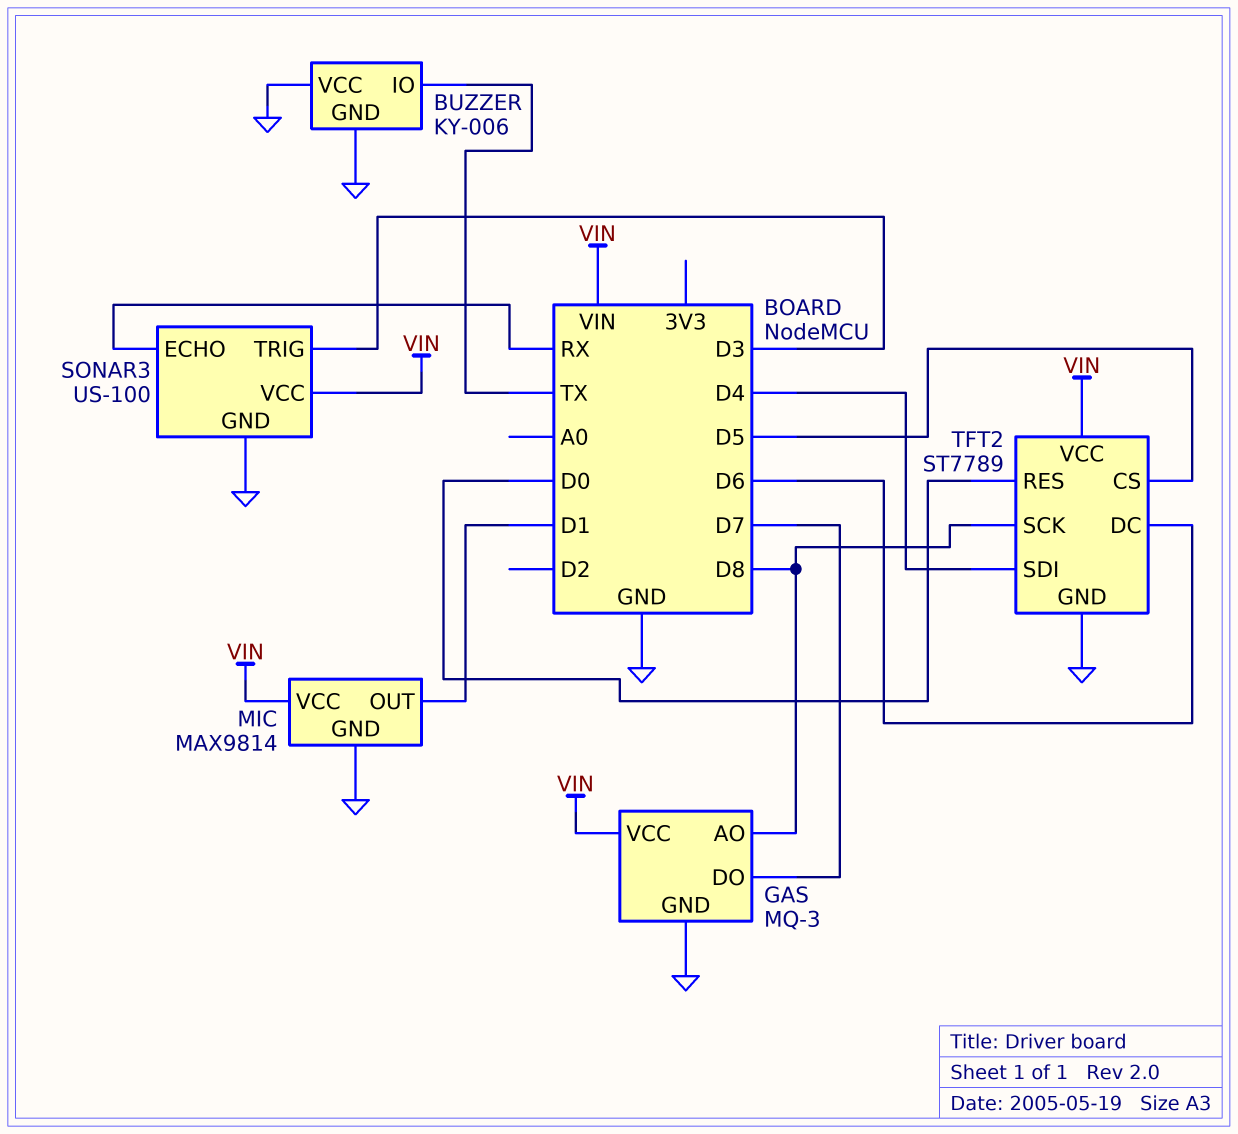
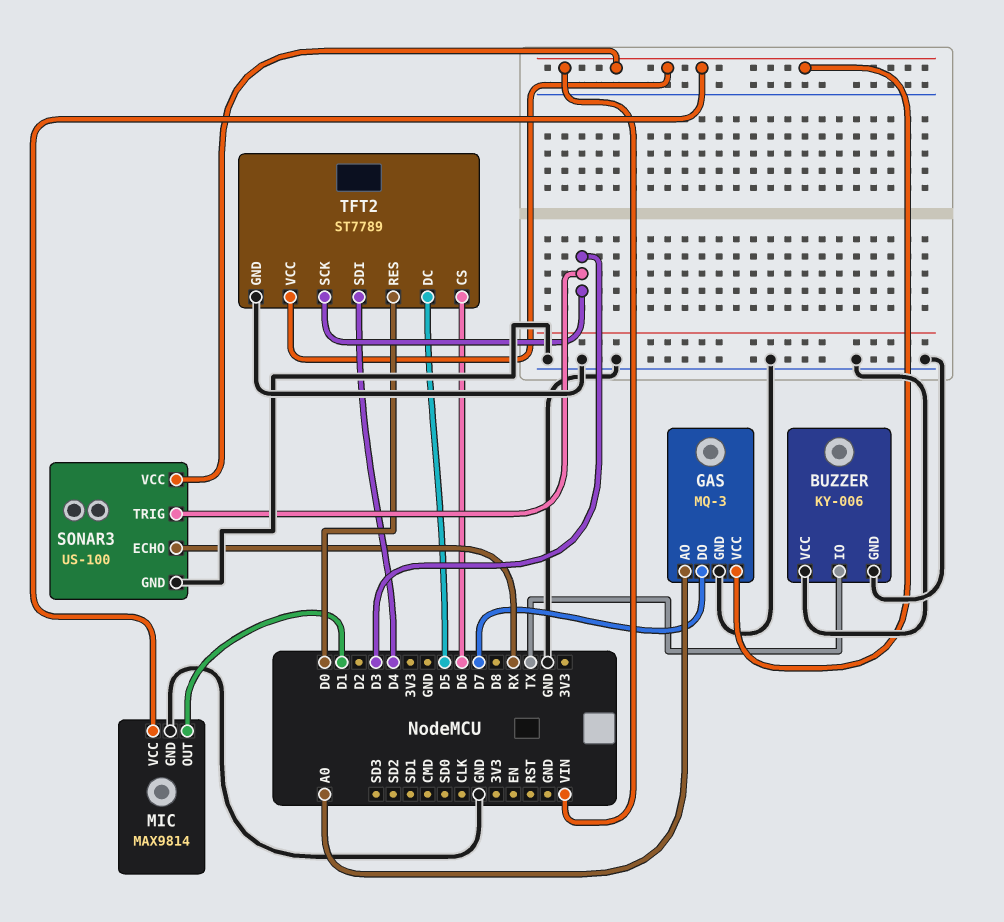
GAS pin AO: D8 -> A0
TFT2 pin CS: D5 -> D6
TFT2 pin DC: D6 -> D5
TFT2 pin SCK: D8 -> D3

